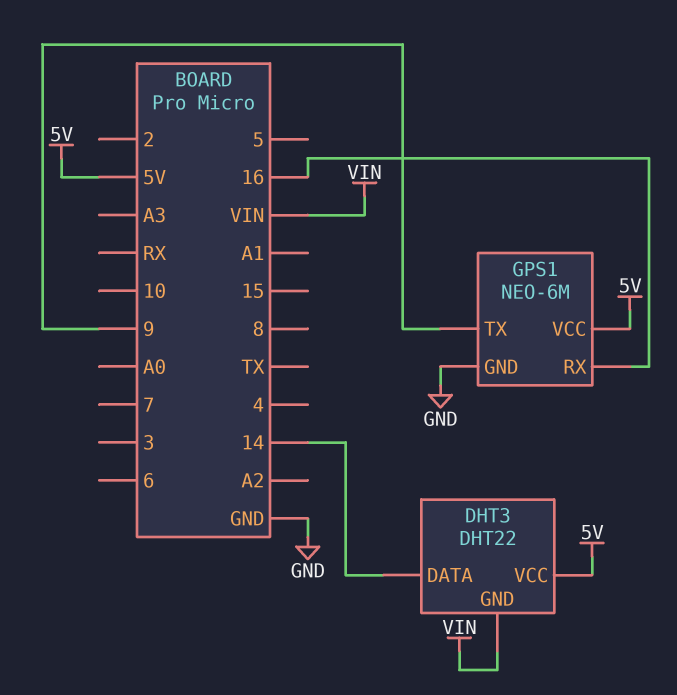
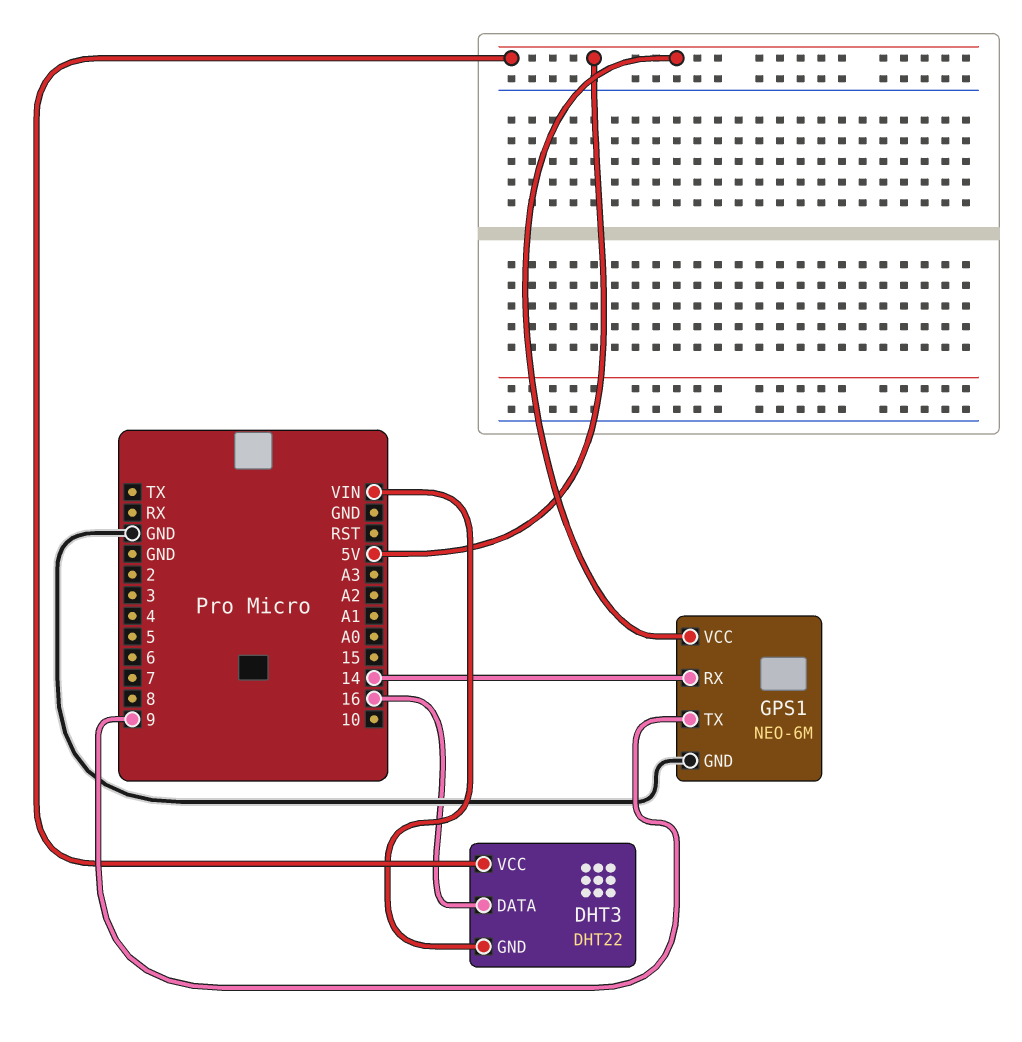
DHT3 pin DATA: 14 -> 16
GPS1 pin RX: 16 -> 14

